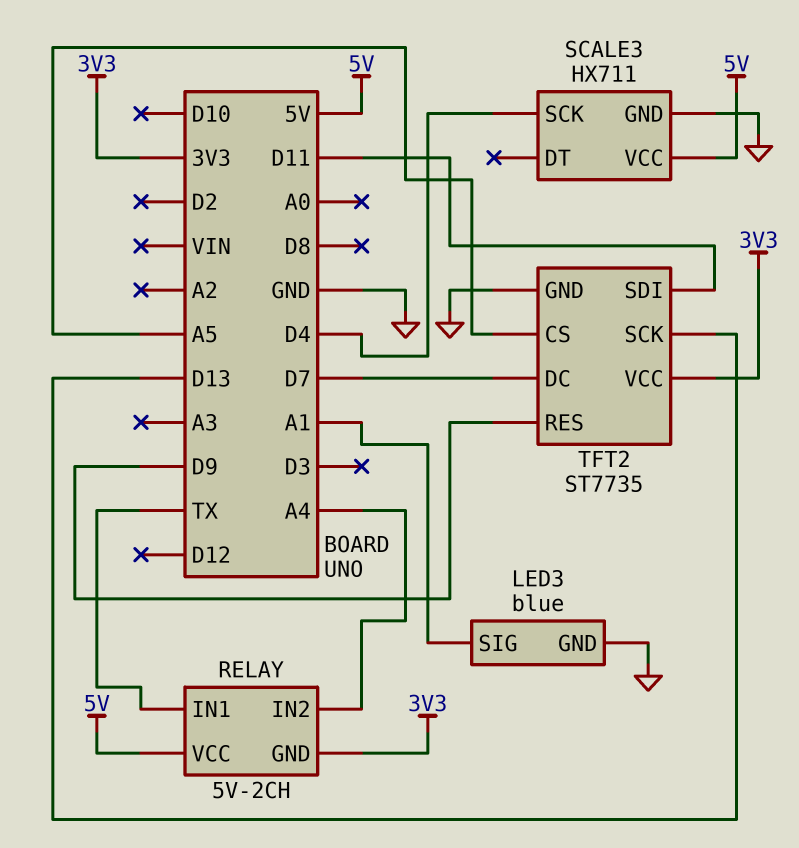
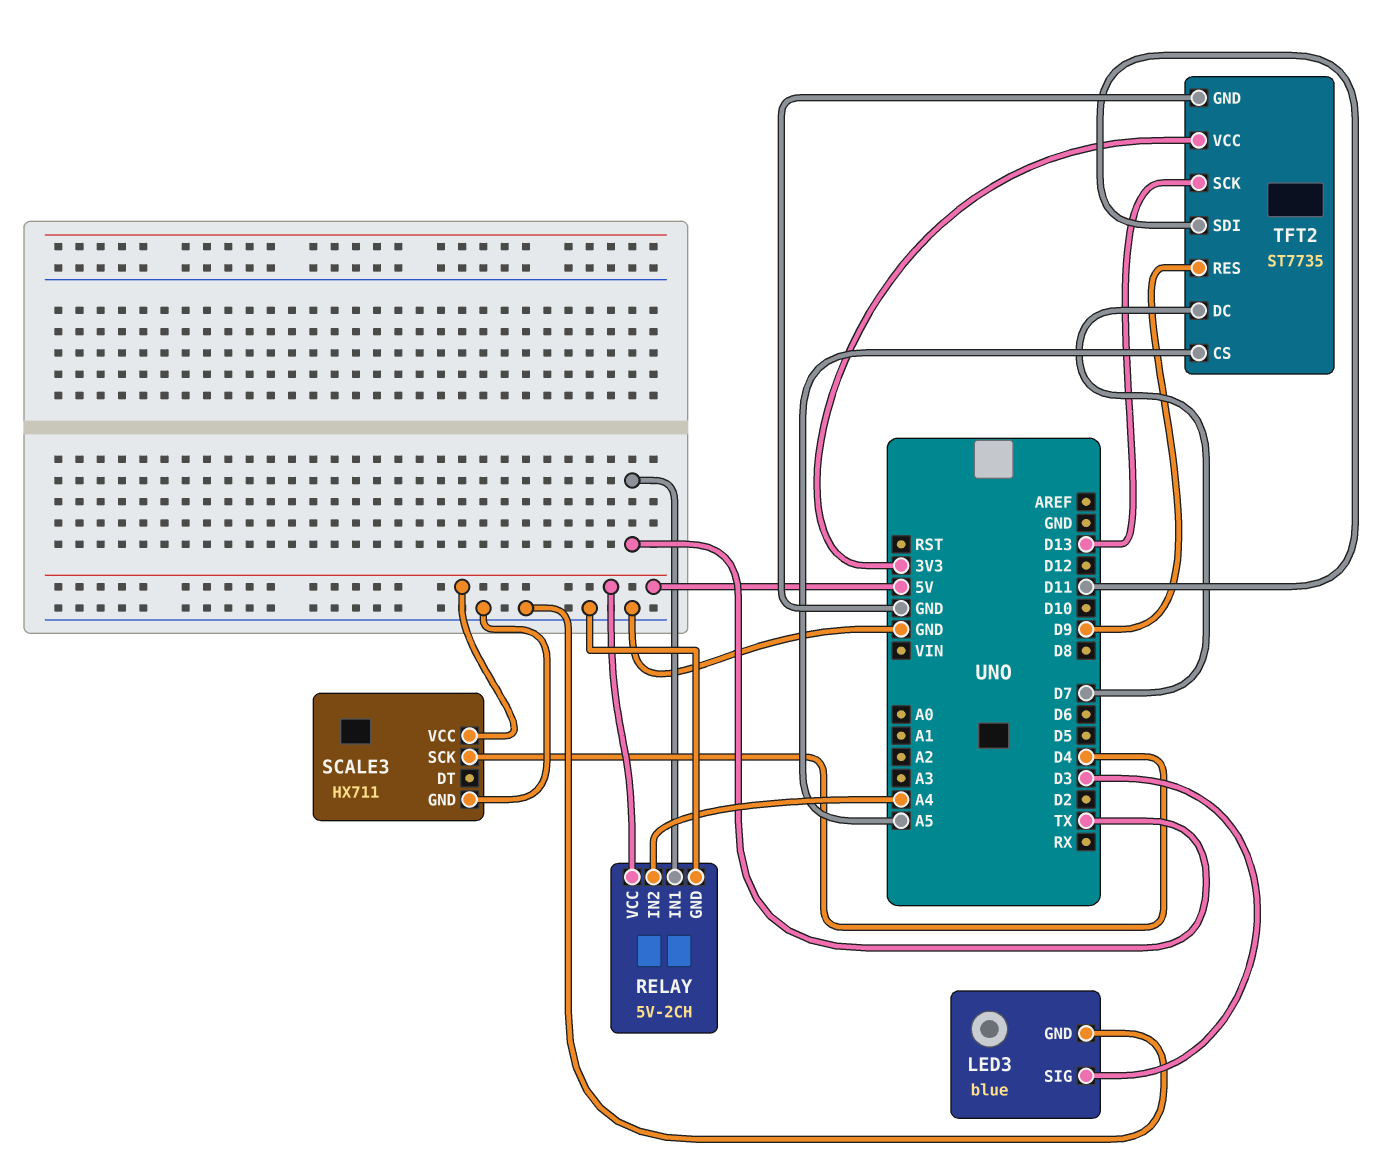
LED3 pin SIG: A1 -> D3
RELAY pin GND: 3V3 -> GND

